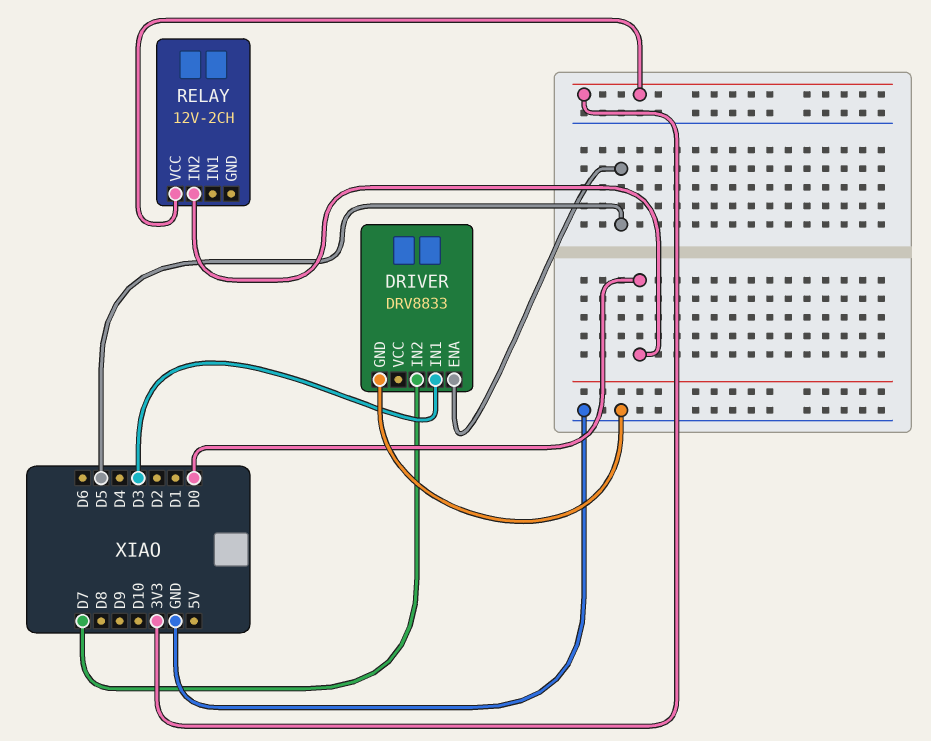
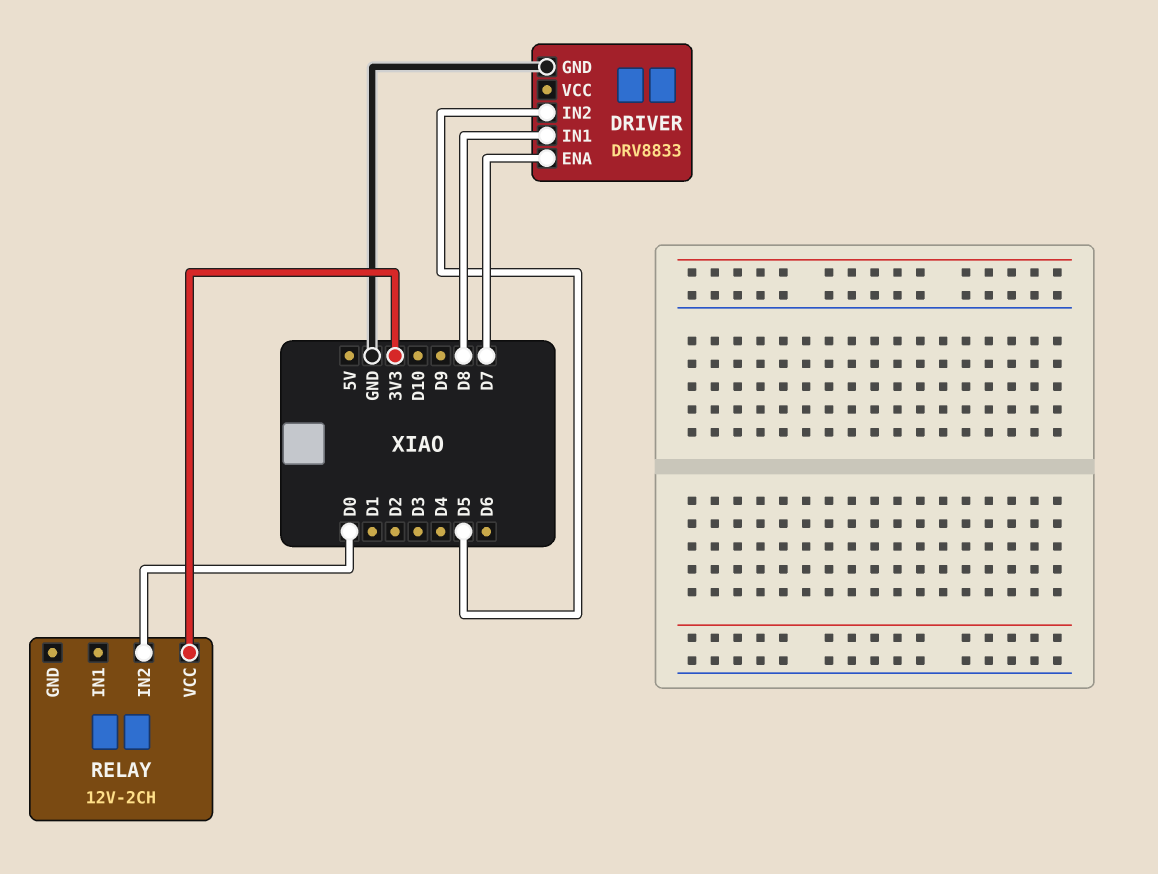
DRIVER pin ENA: D5 -> D7
DRIVER pin IN1: D3 -> D8
DRIVER pin IN2: D7 -> D5

